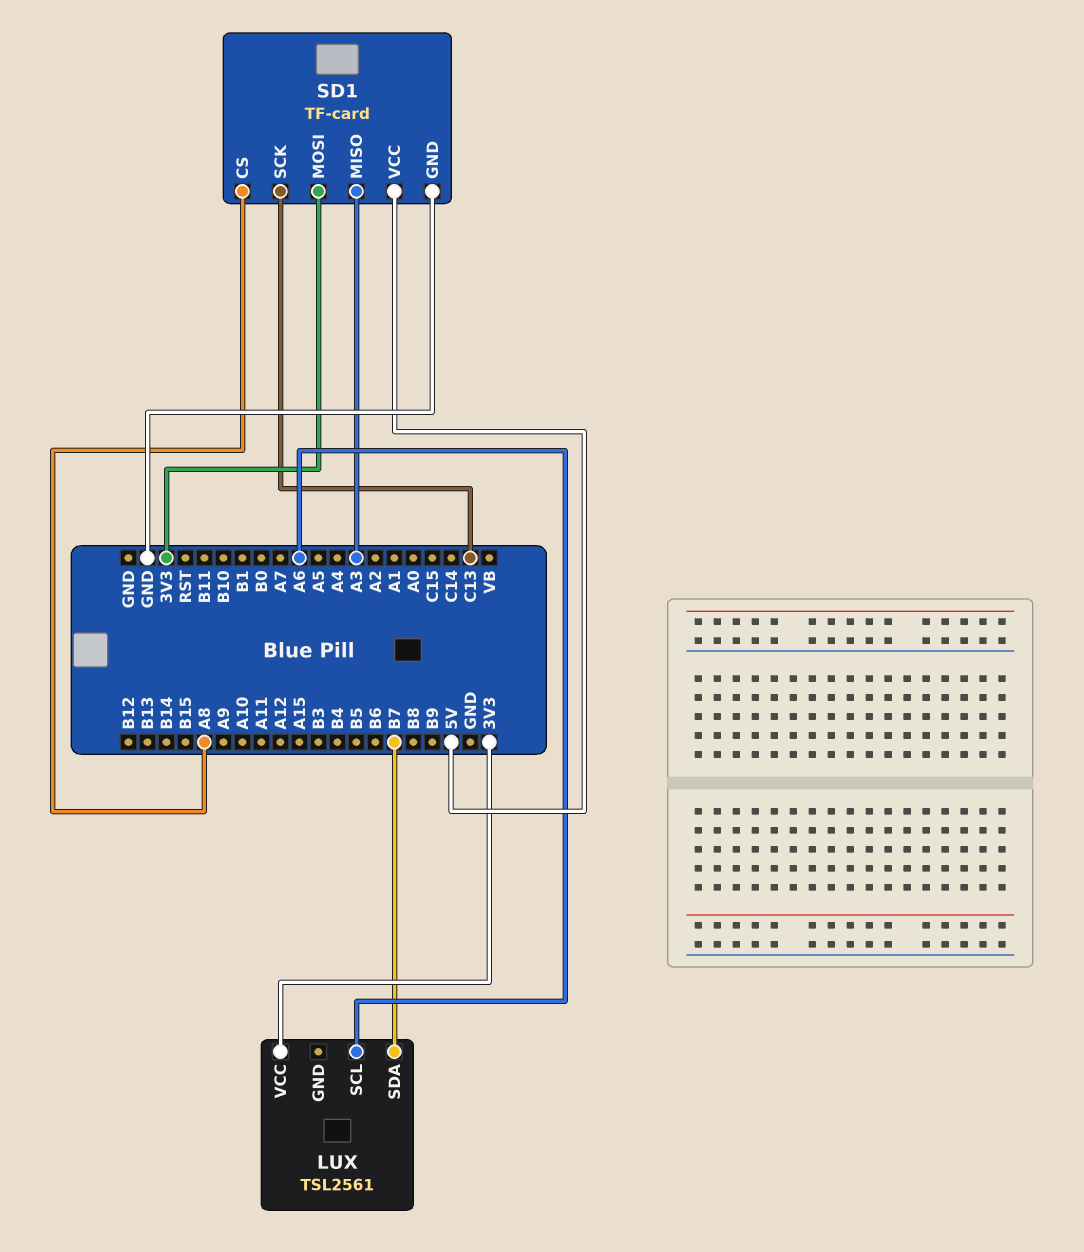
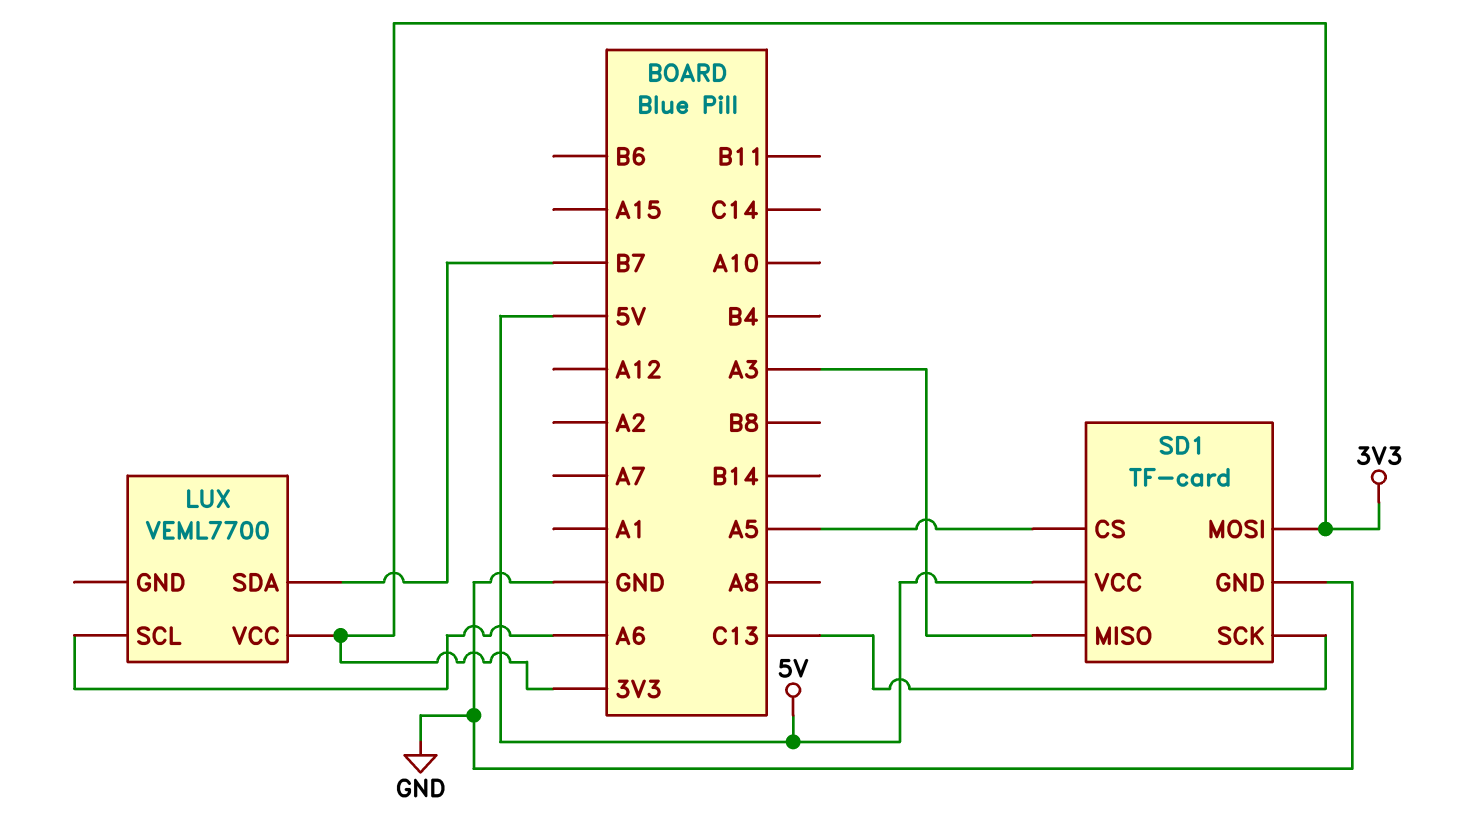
LUX: TSL2561 -> VEML7700
SD1 pin CS: A8 -> A5

